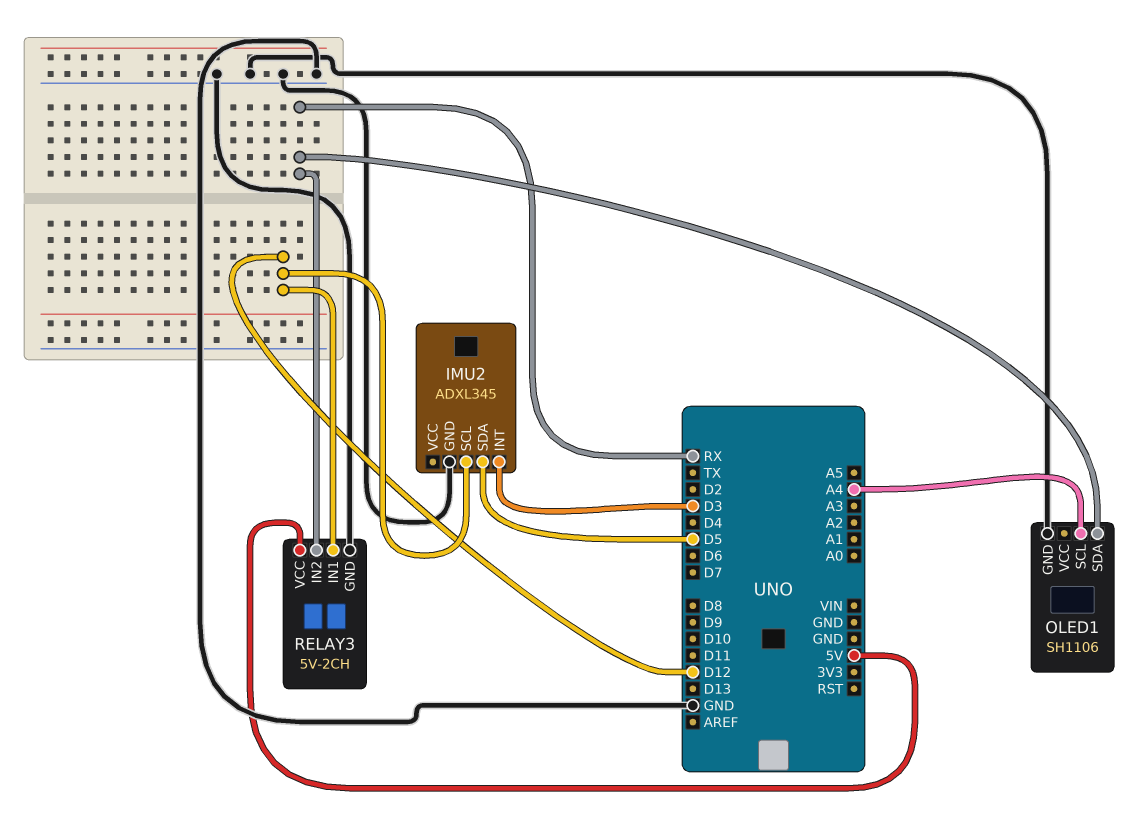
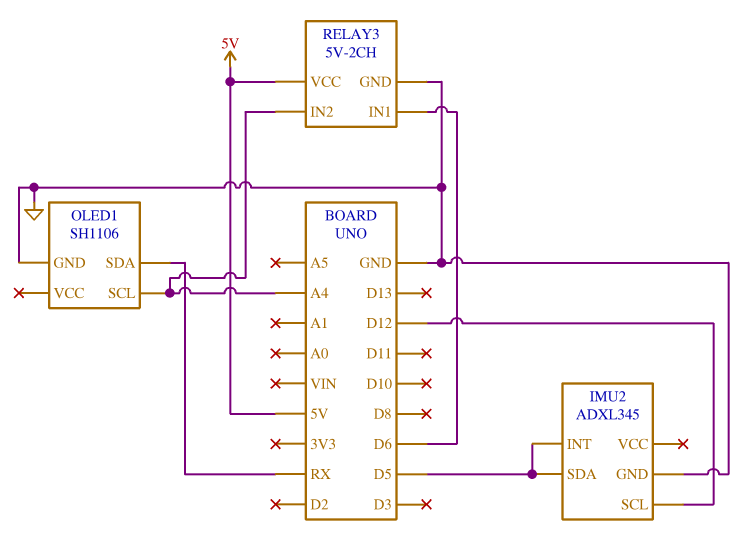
IMU2 pin INT: D3 -> D5
RELAY3 pin IN1: D12 -> D6
RELAY3 pin IN2: RX -> A4

